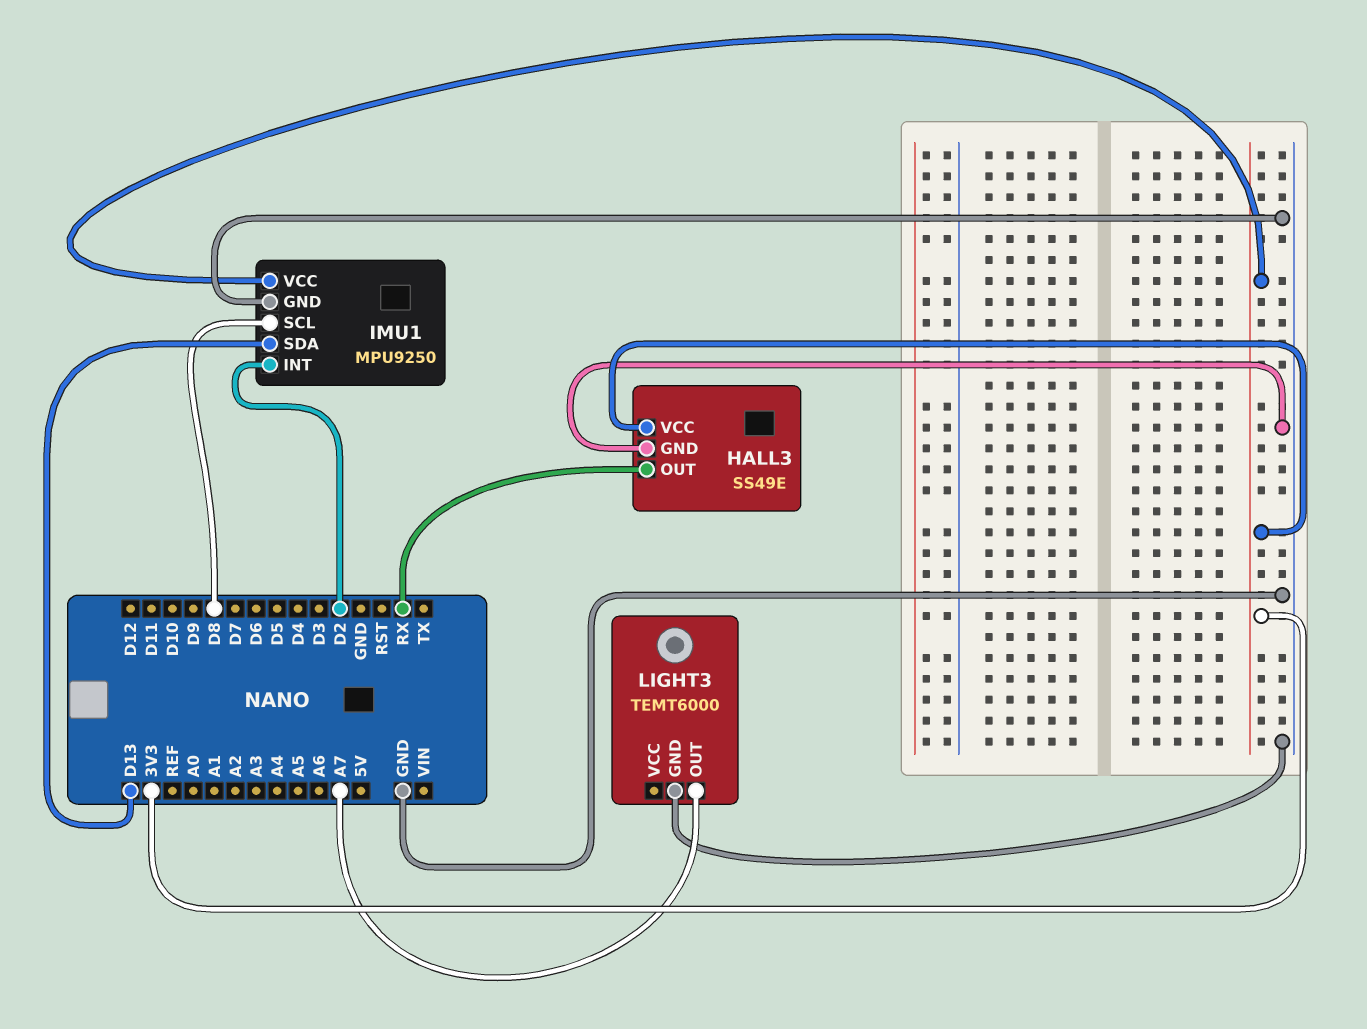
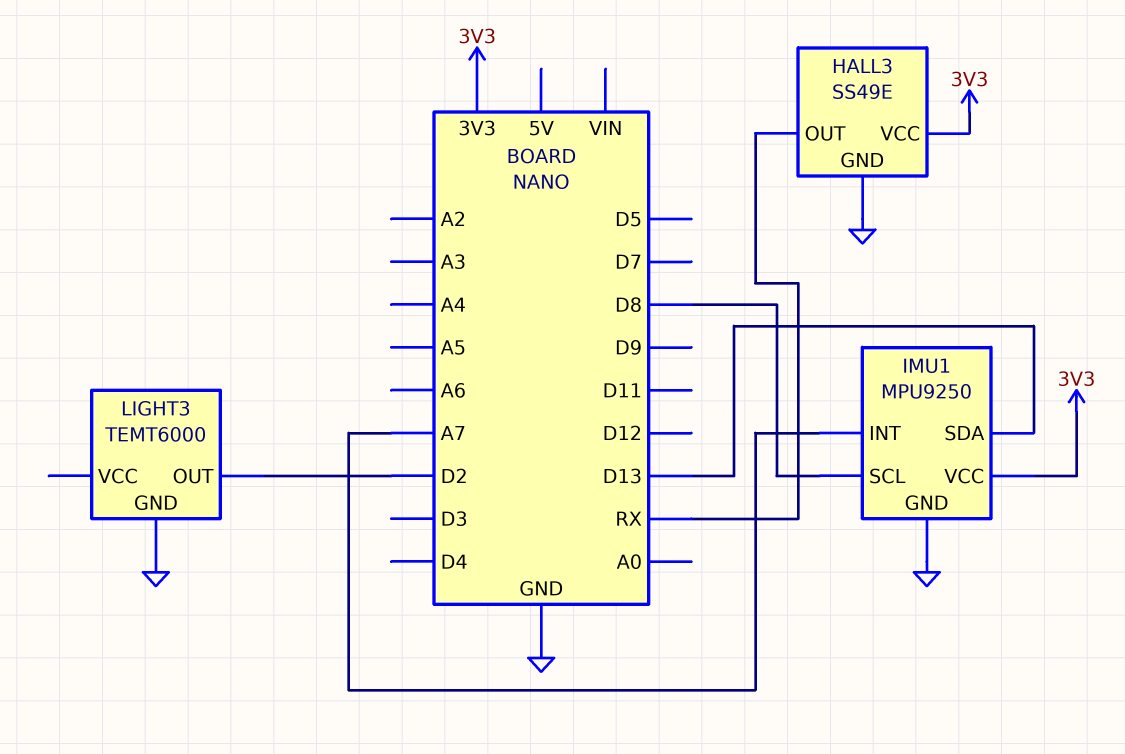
IMU1 pin INT: D2 -> A7
LIGHT3 pin OUT: A7 -> D2

